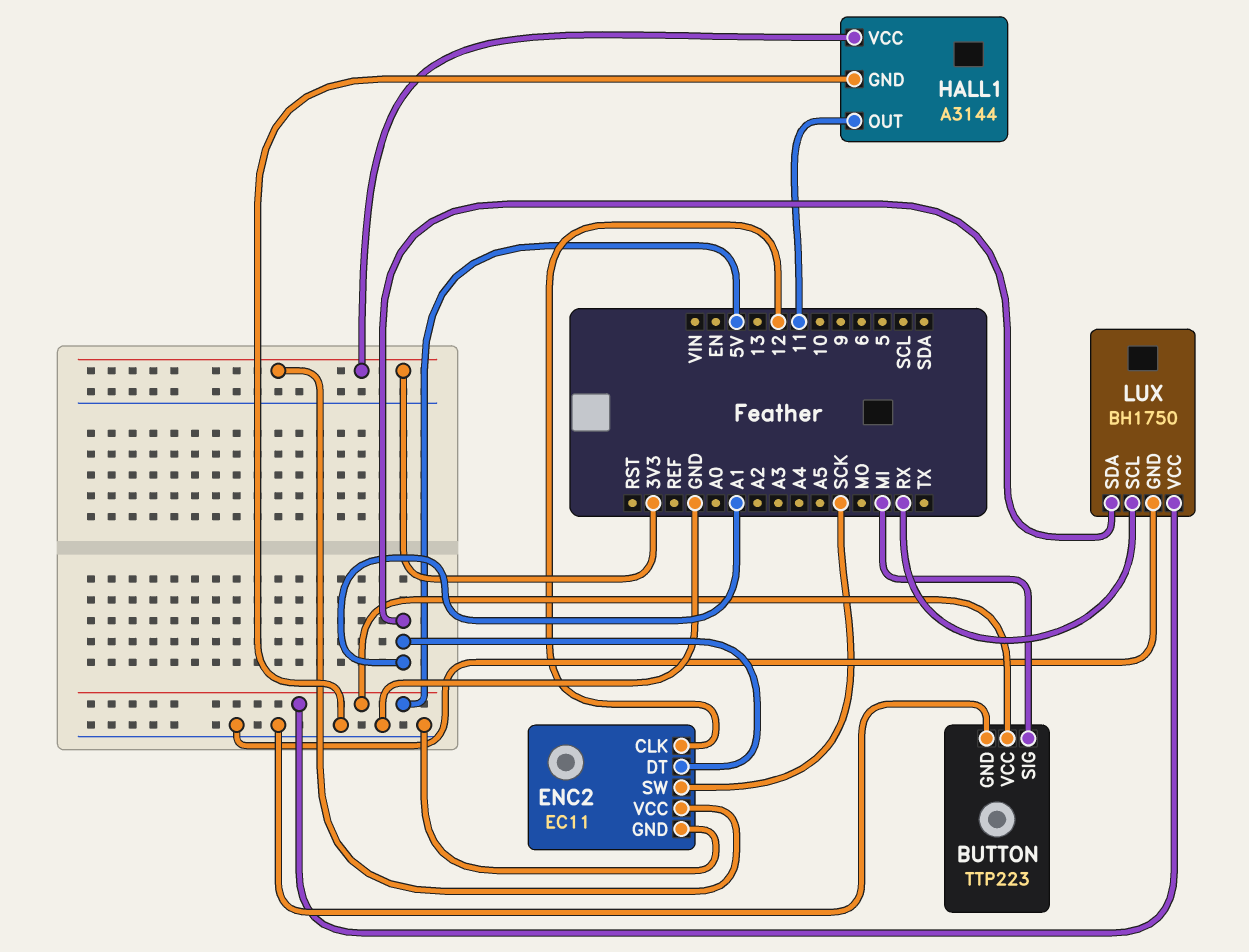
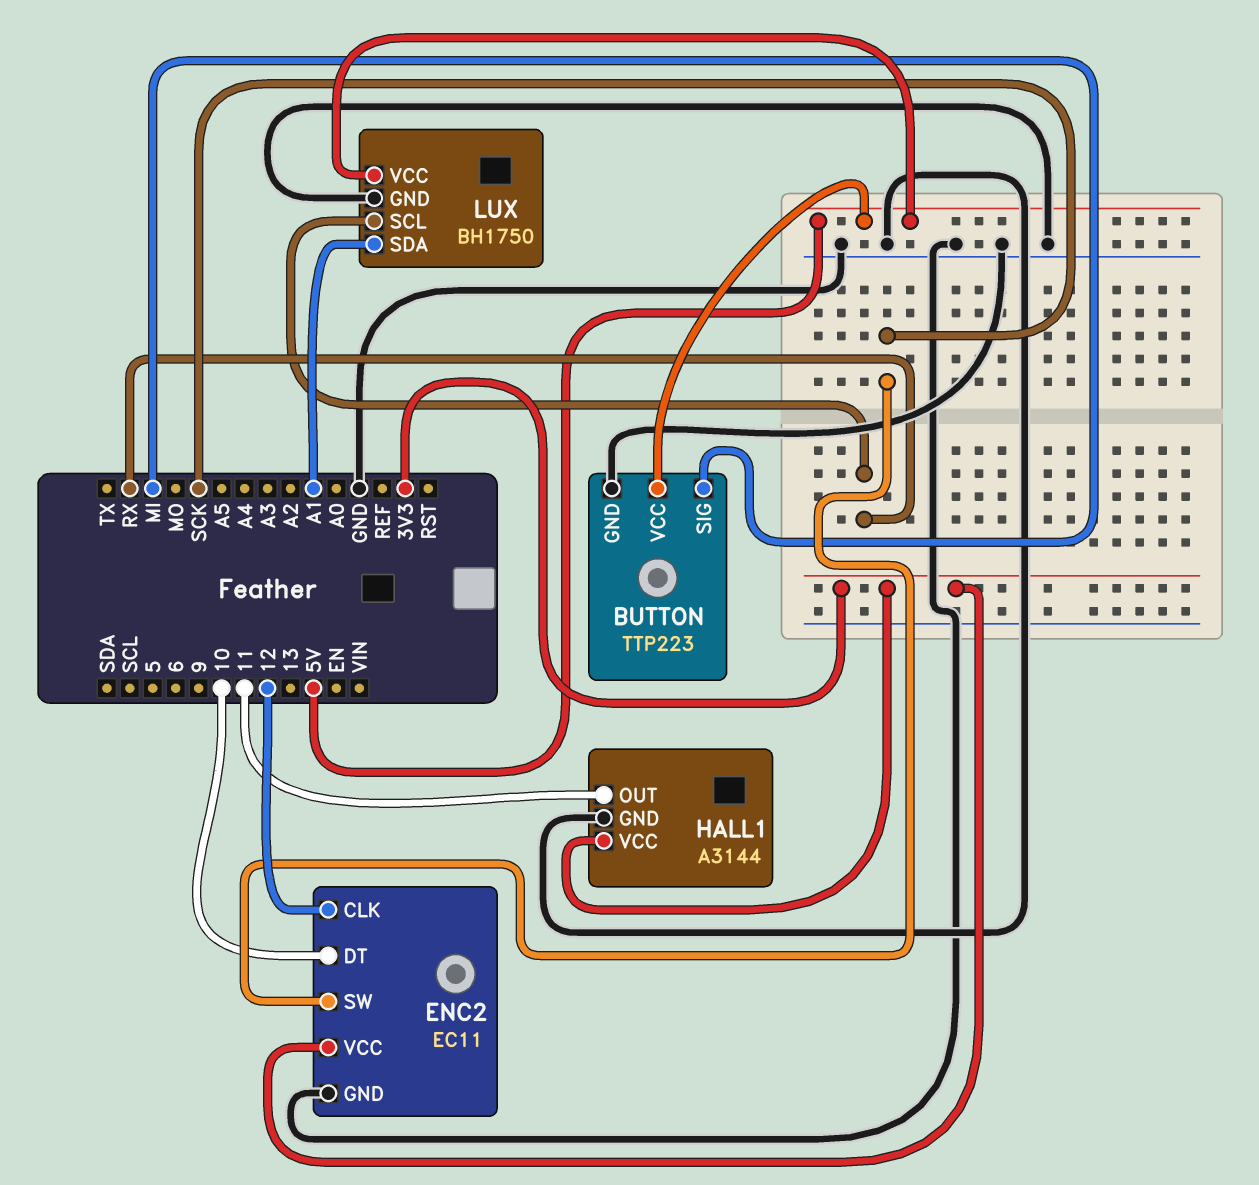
ENC2 pin DT: A1 -> 10

